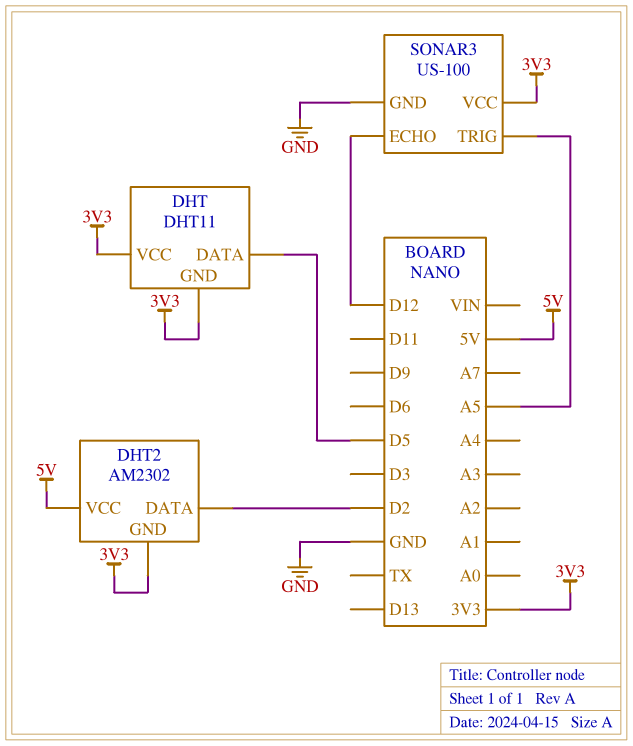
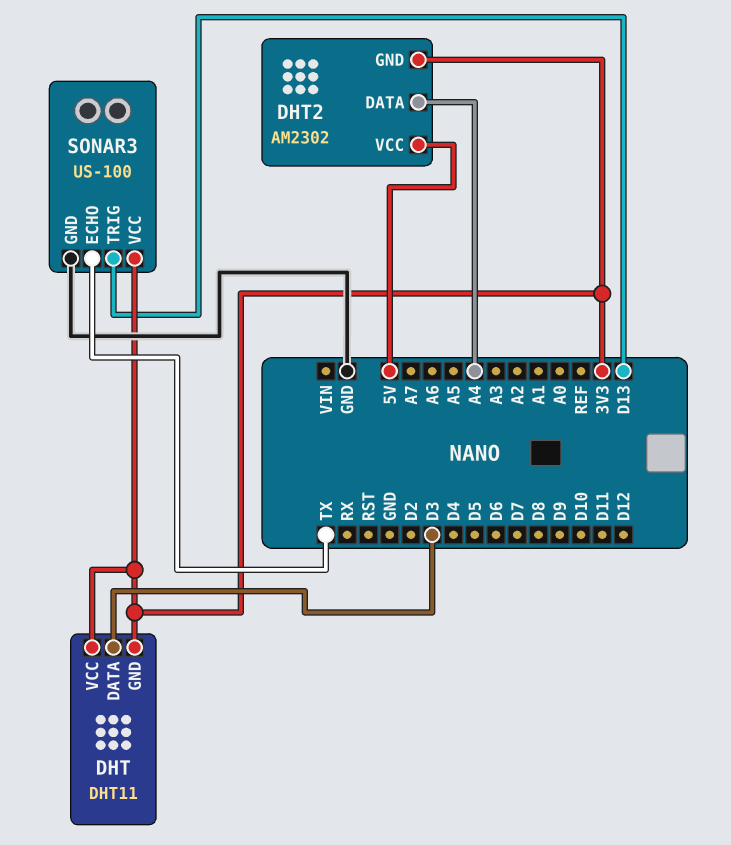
DHT pin DATA: D5 -> D3
DHT2 pin DATA: D2 -> A4
SONAR3 pin ECHO: D12 -> TX
SONAR3 pin TRIG: A5 -> D13

